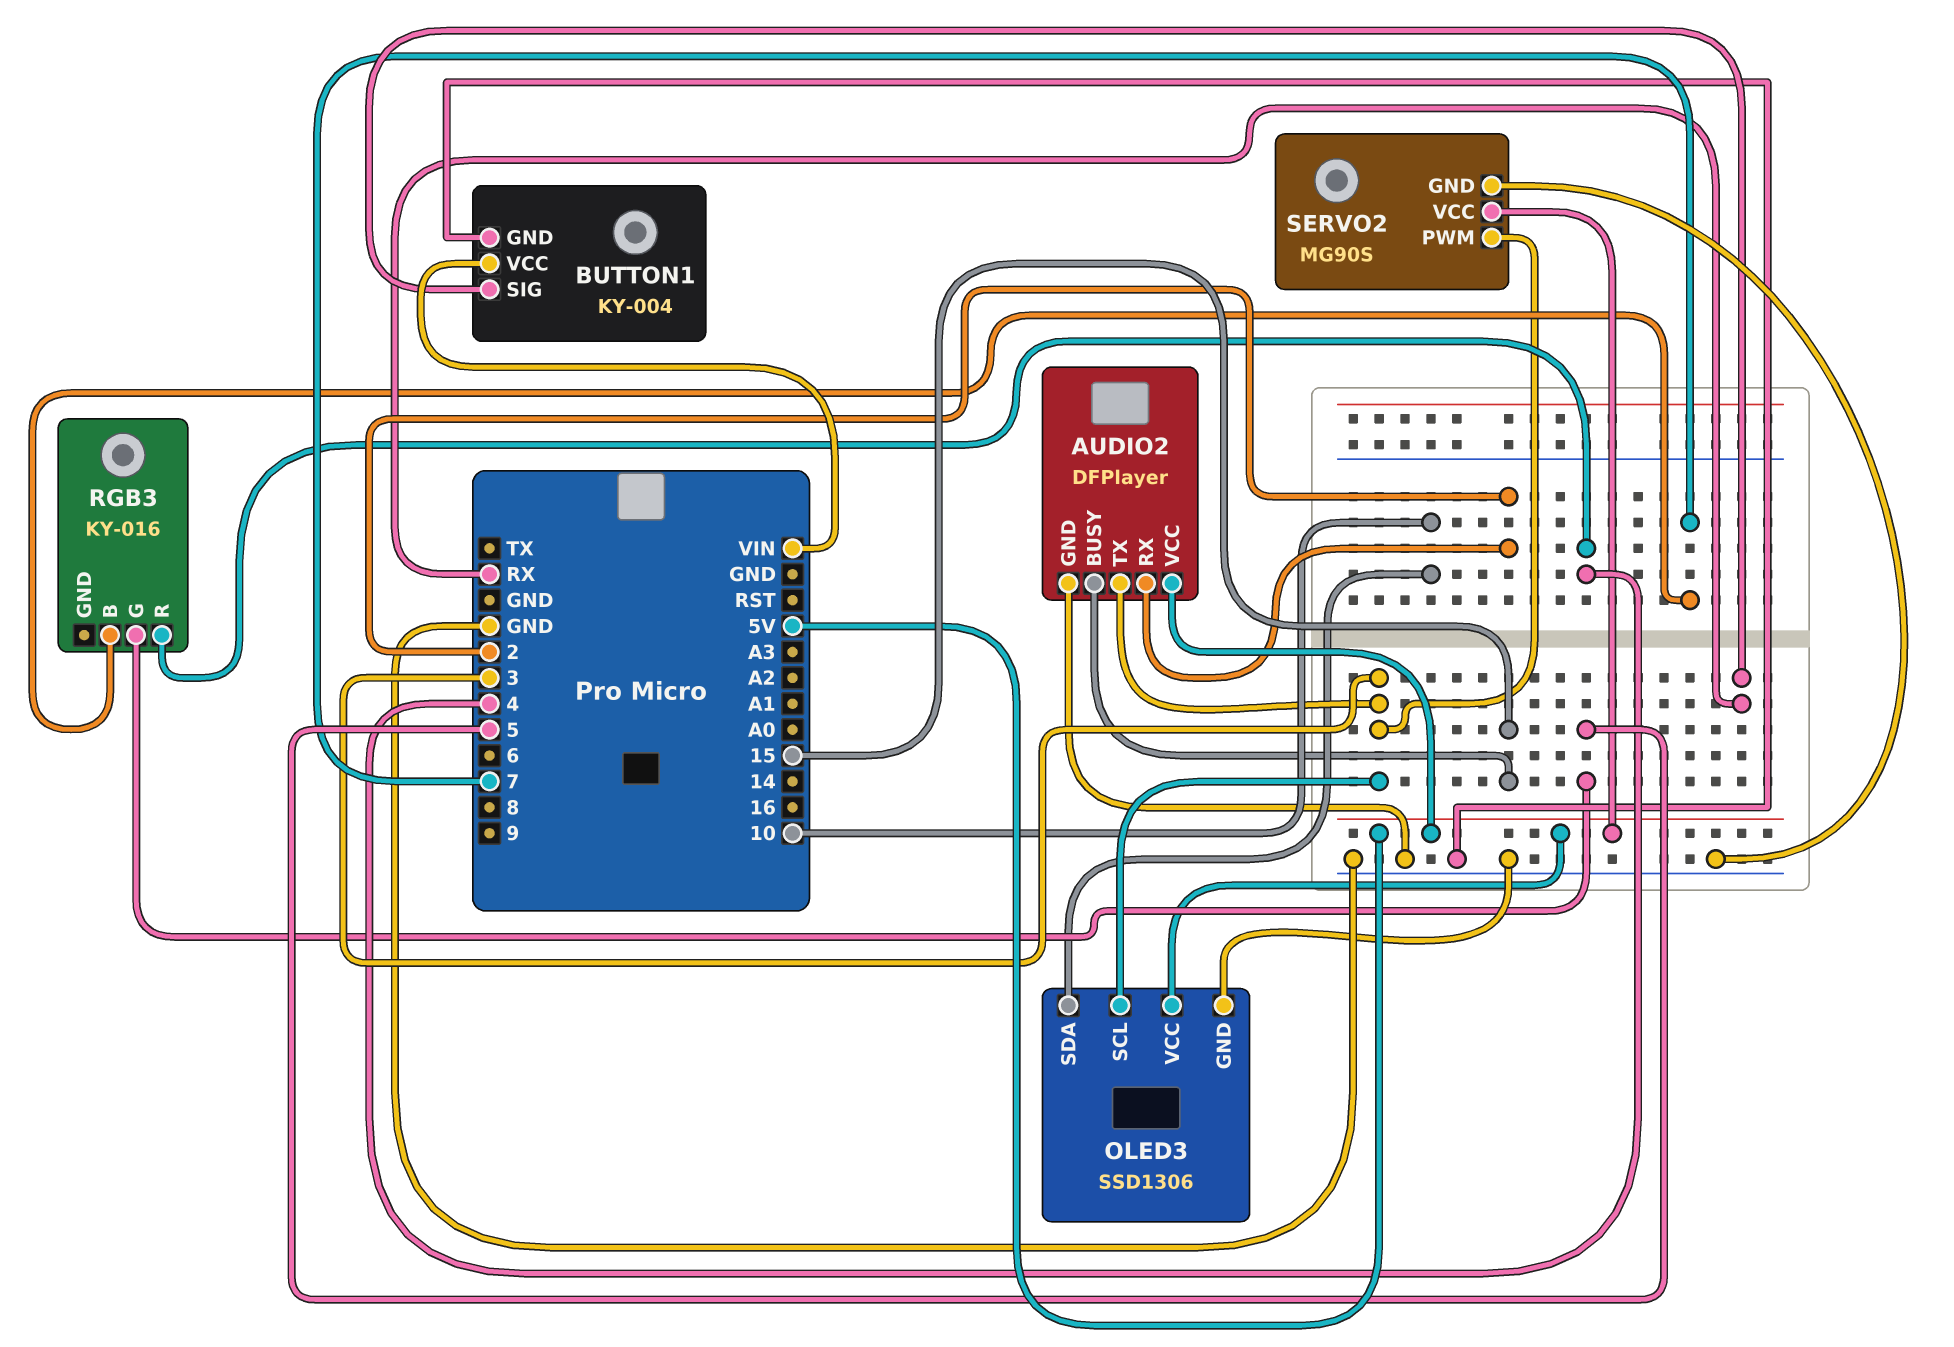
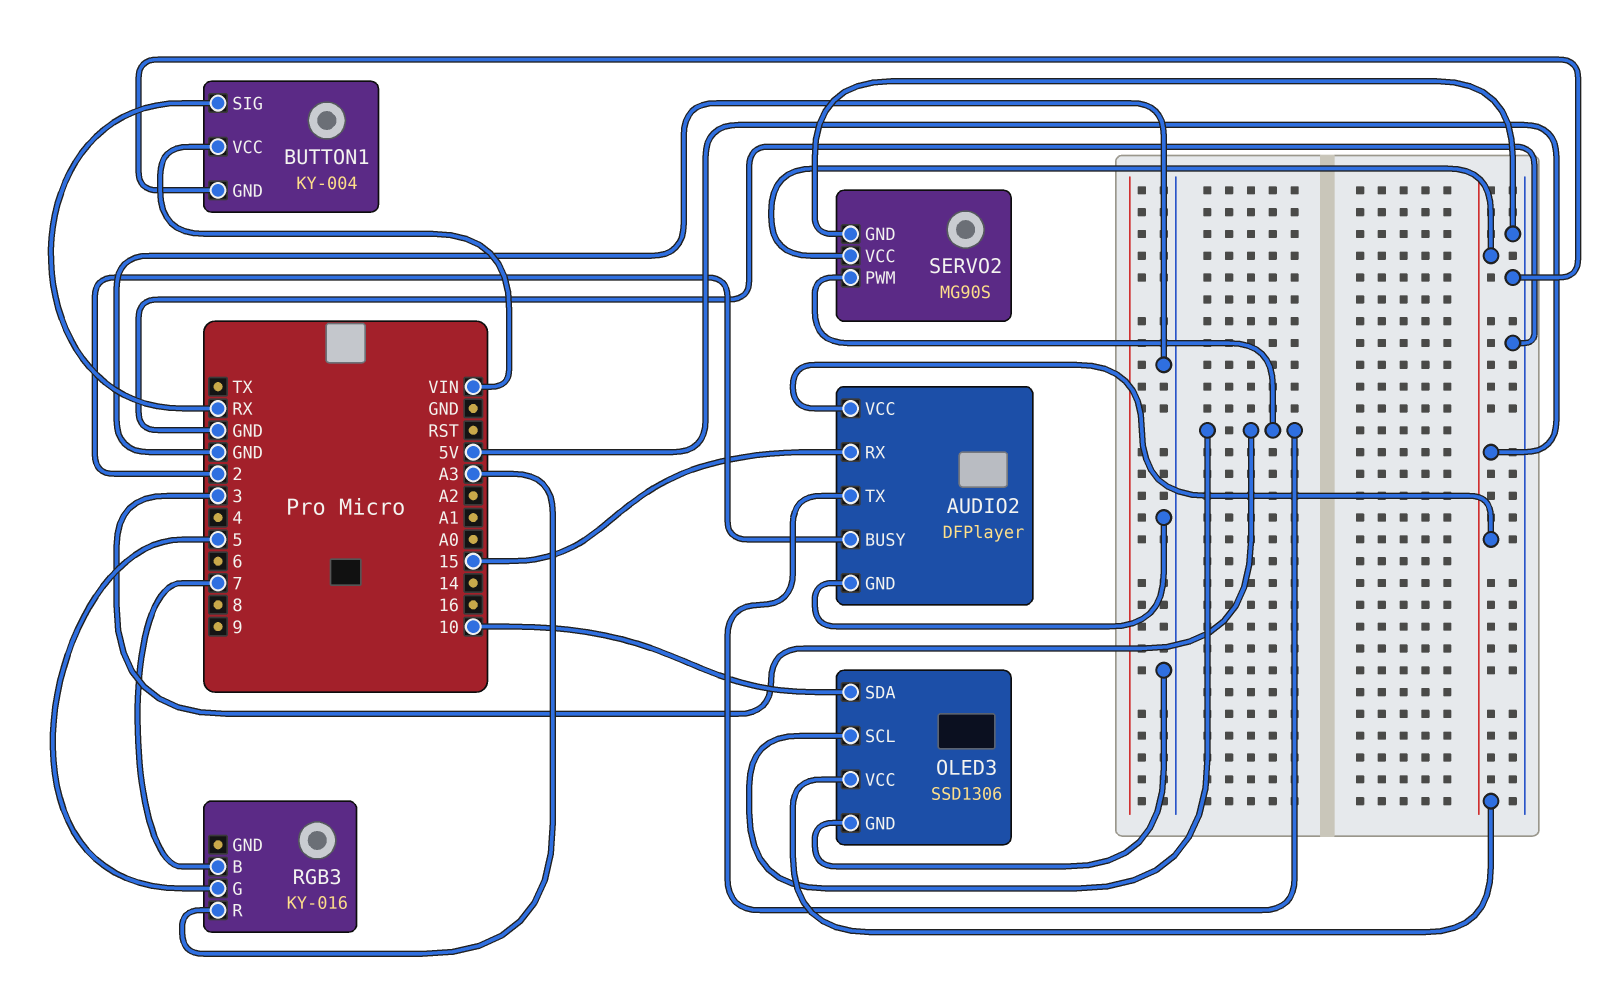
AUDIO2 pin BUSY: 15 -> 2
AUDIO2 pin RX: 2 -> 15
RGB3 pin R: 4 -> A3

